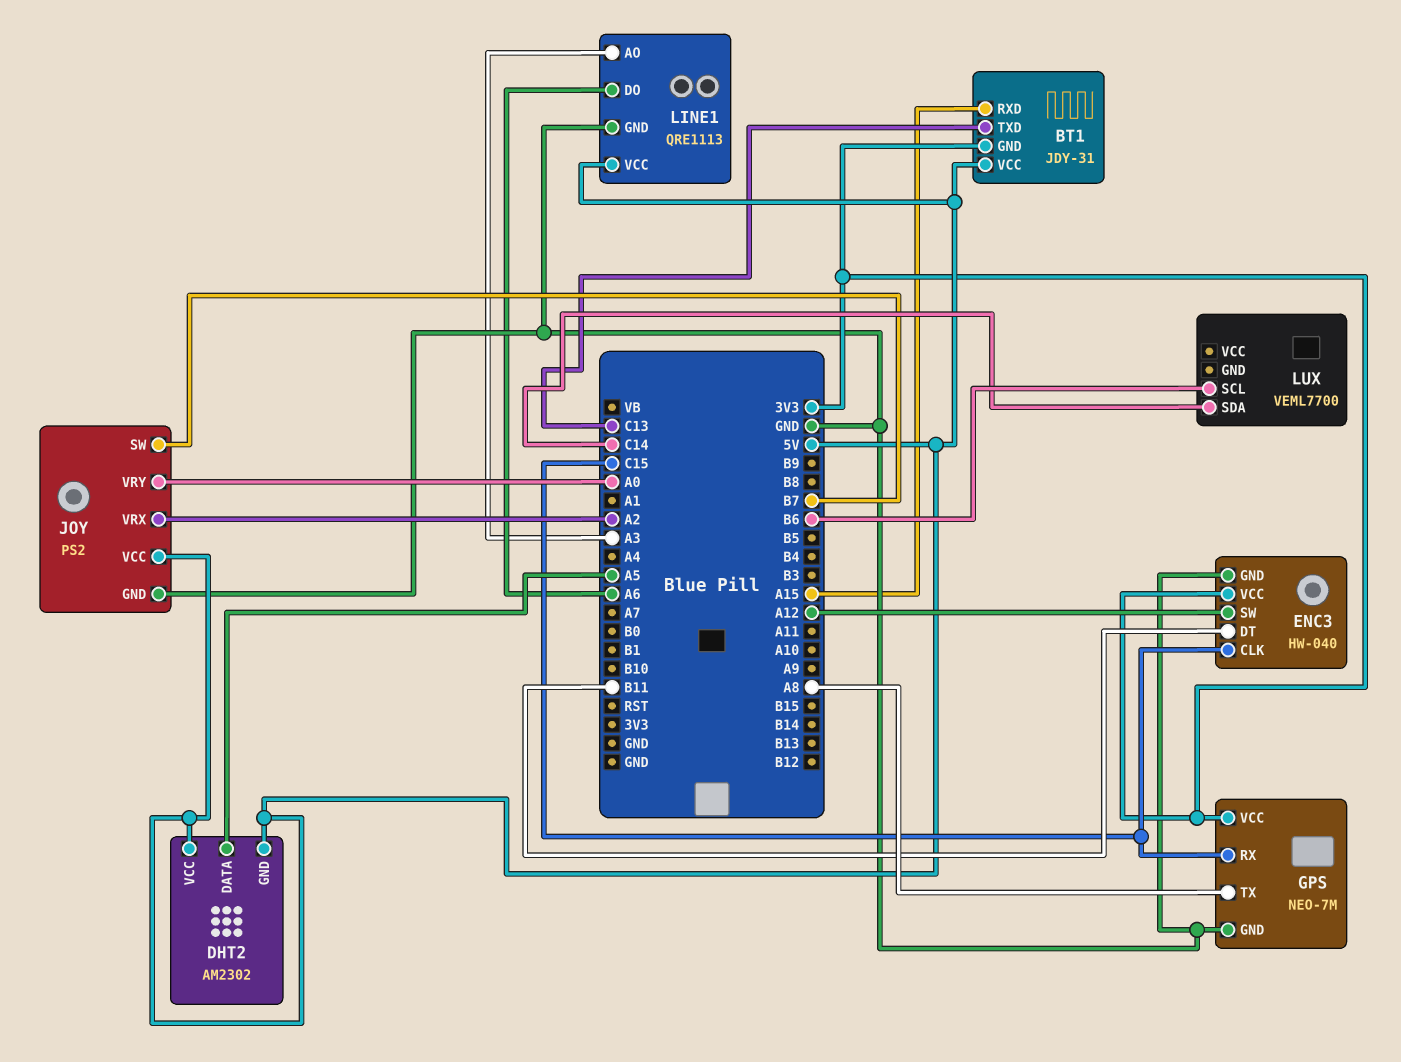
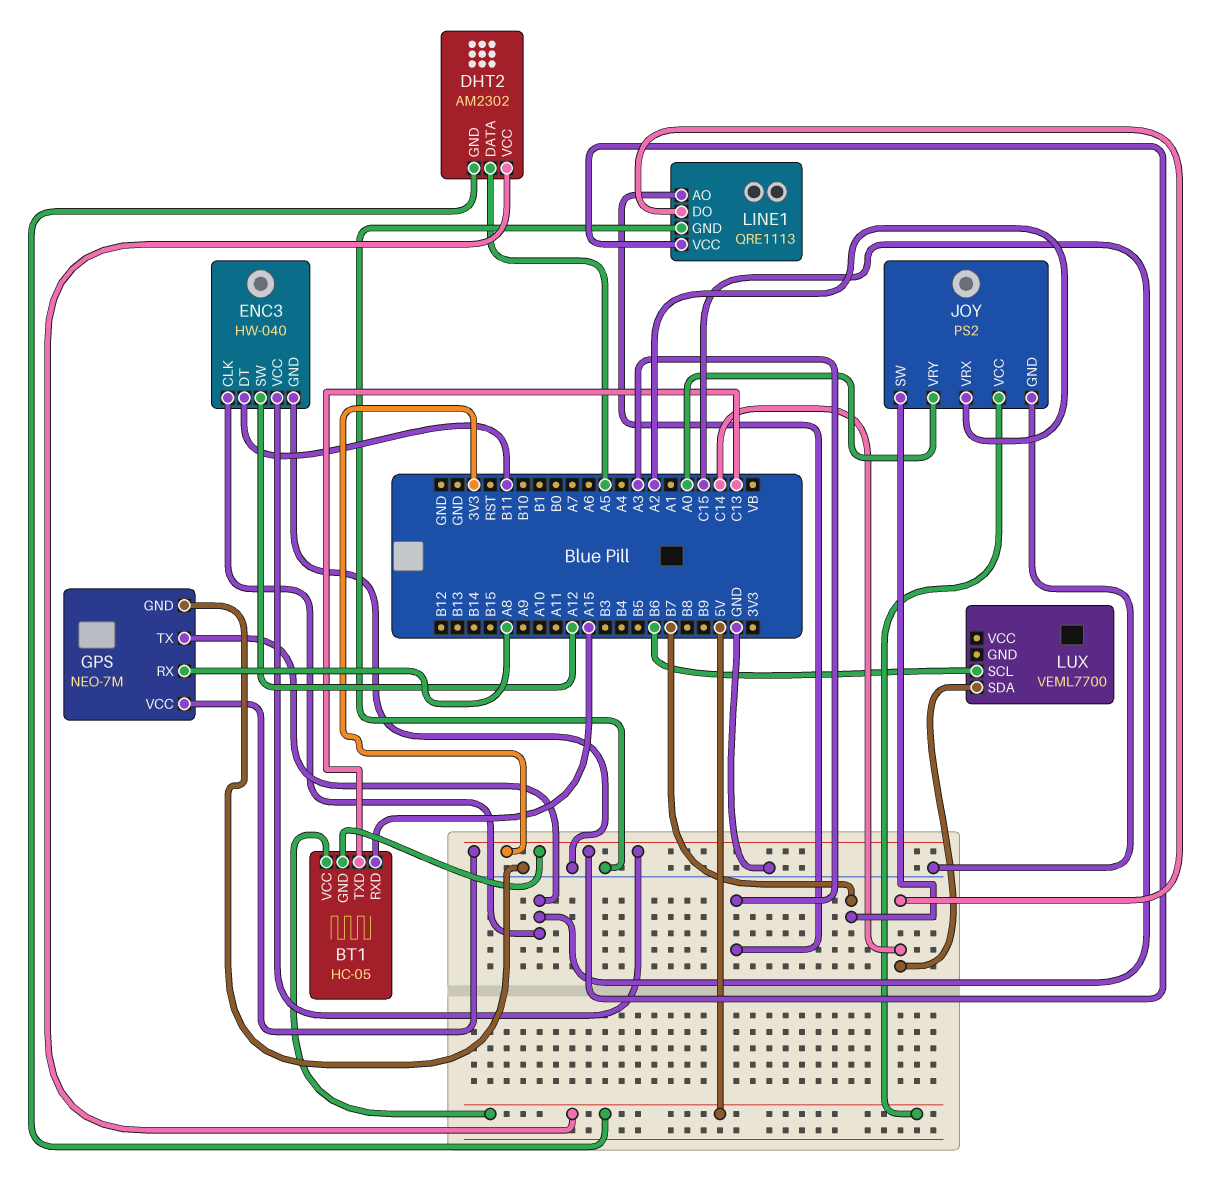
BT1: JDY-31 -> HC-05
GPS pin RX: C15 -> A8
GPS pin TX: A8 -> C15
LINE1 pin DO: A6 -> C14
LINE1 pin VCC: 5V -> 3V3

